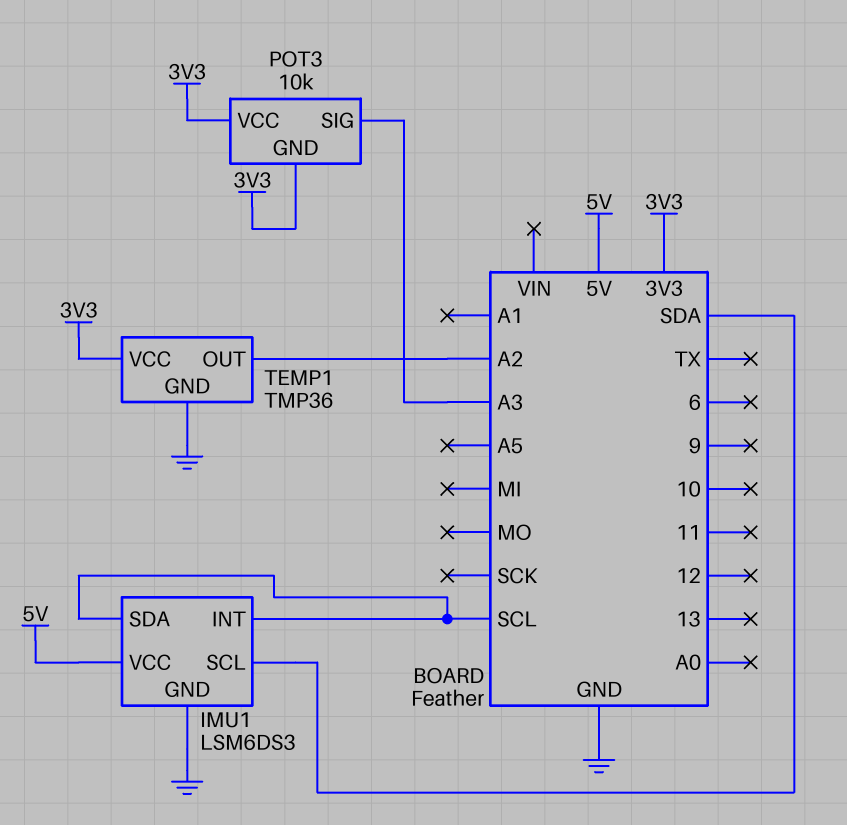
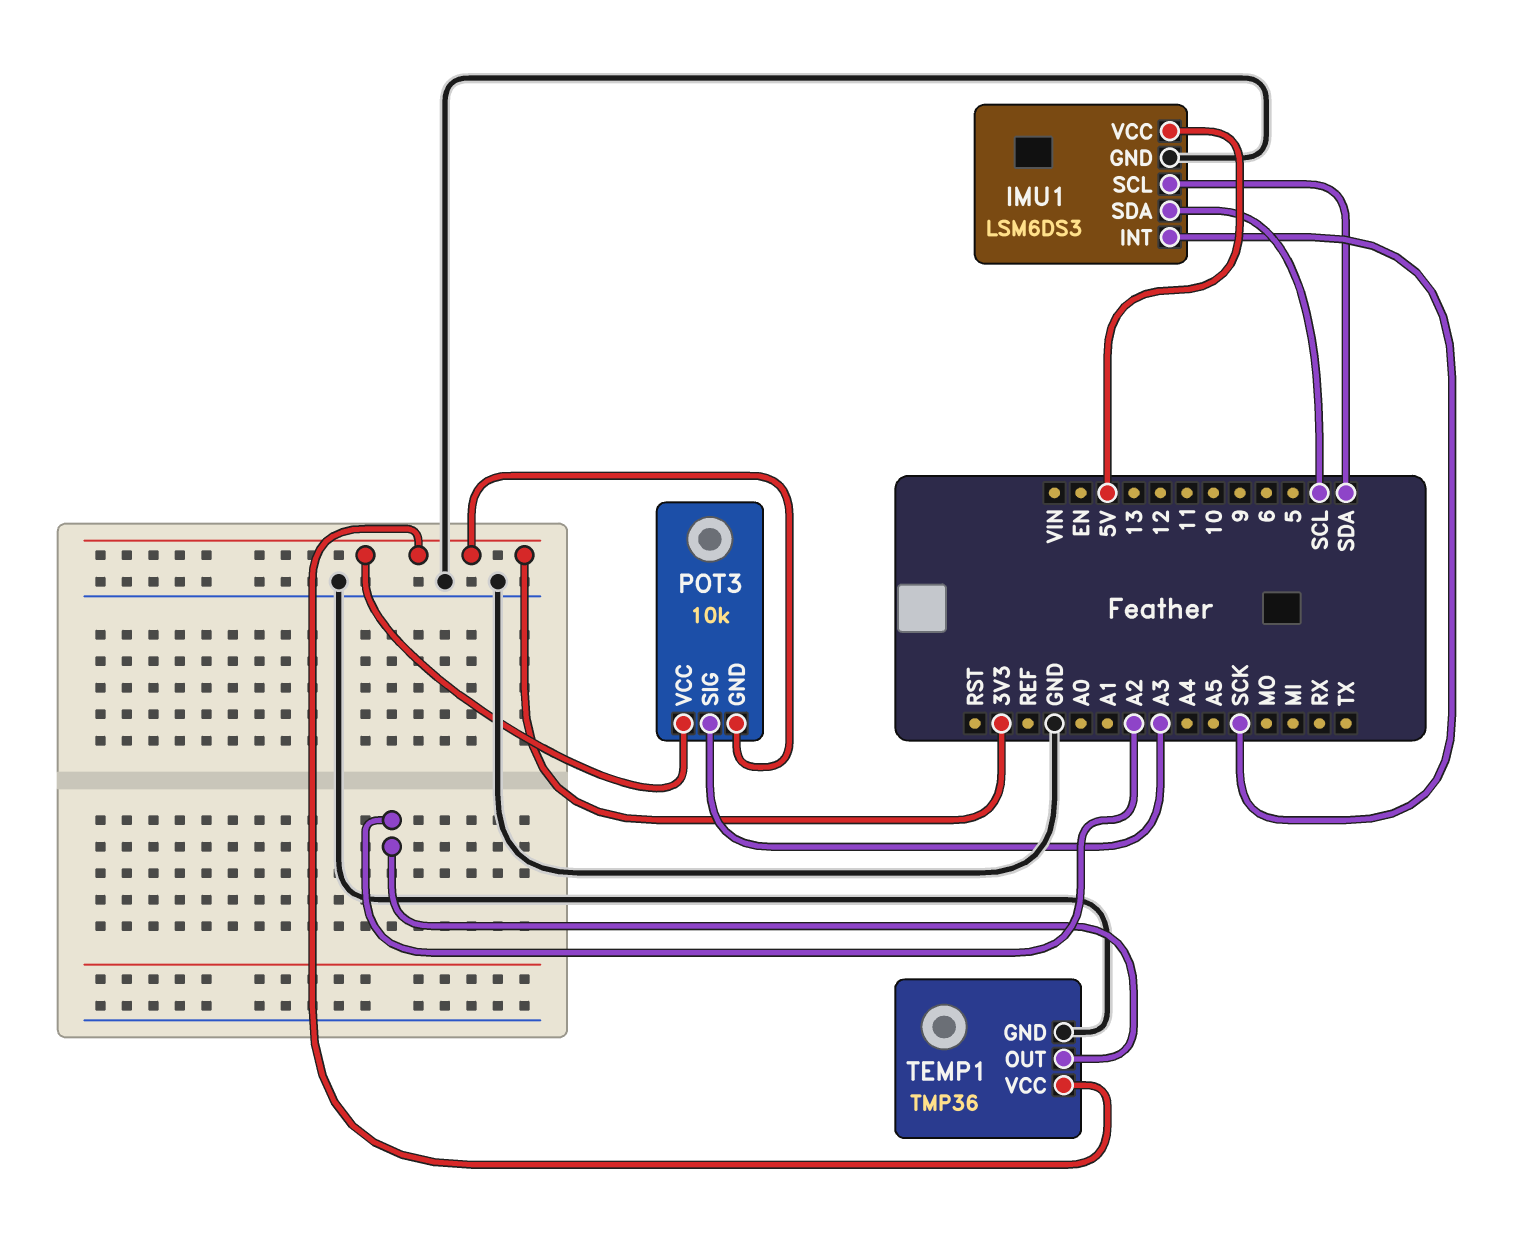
IMU1 pin INT: SCL -> SCK

